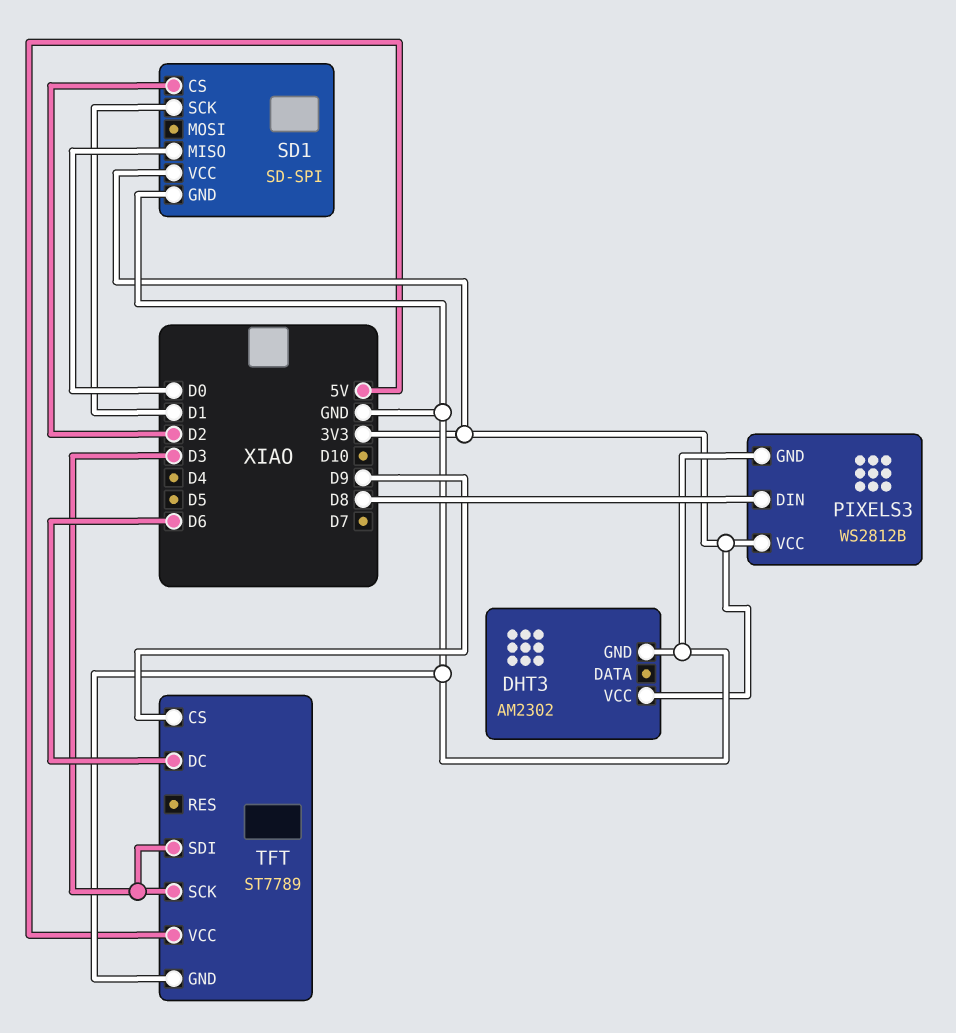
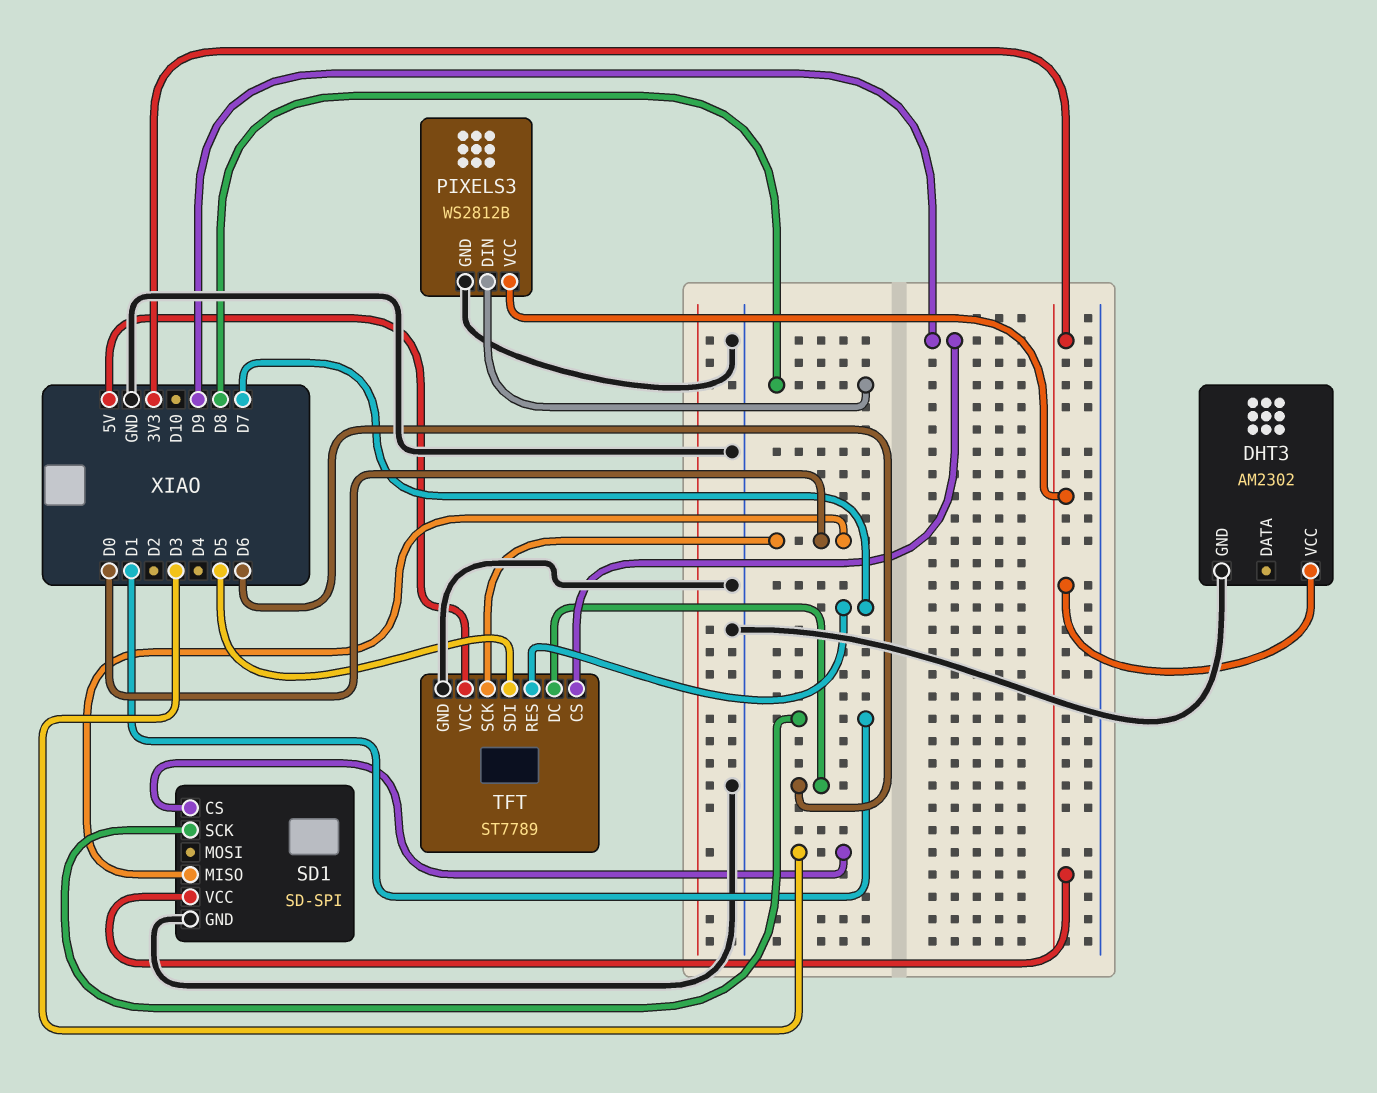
SD1 pin CS: D2 -> D3
TFT pin RES: none -> D7
TFT pin SCK: D3 -> D0
TFT pin SDI: D3 -> D5

